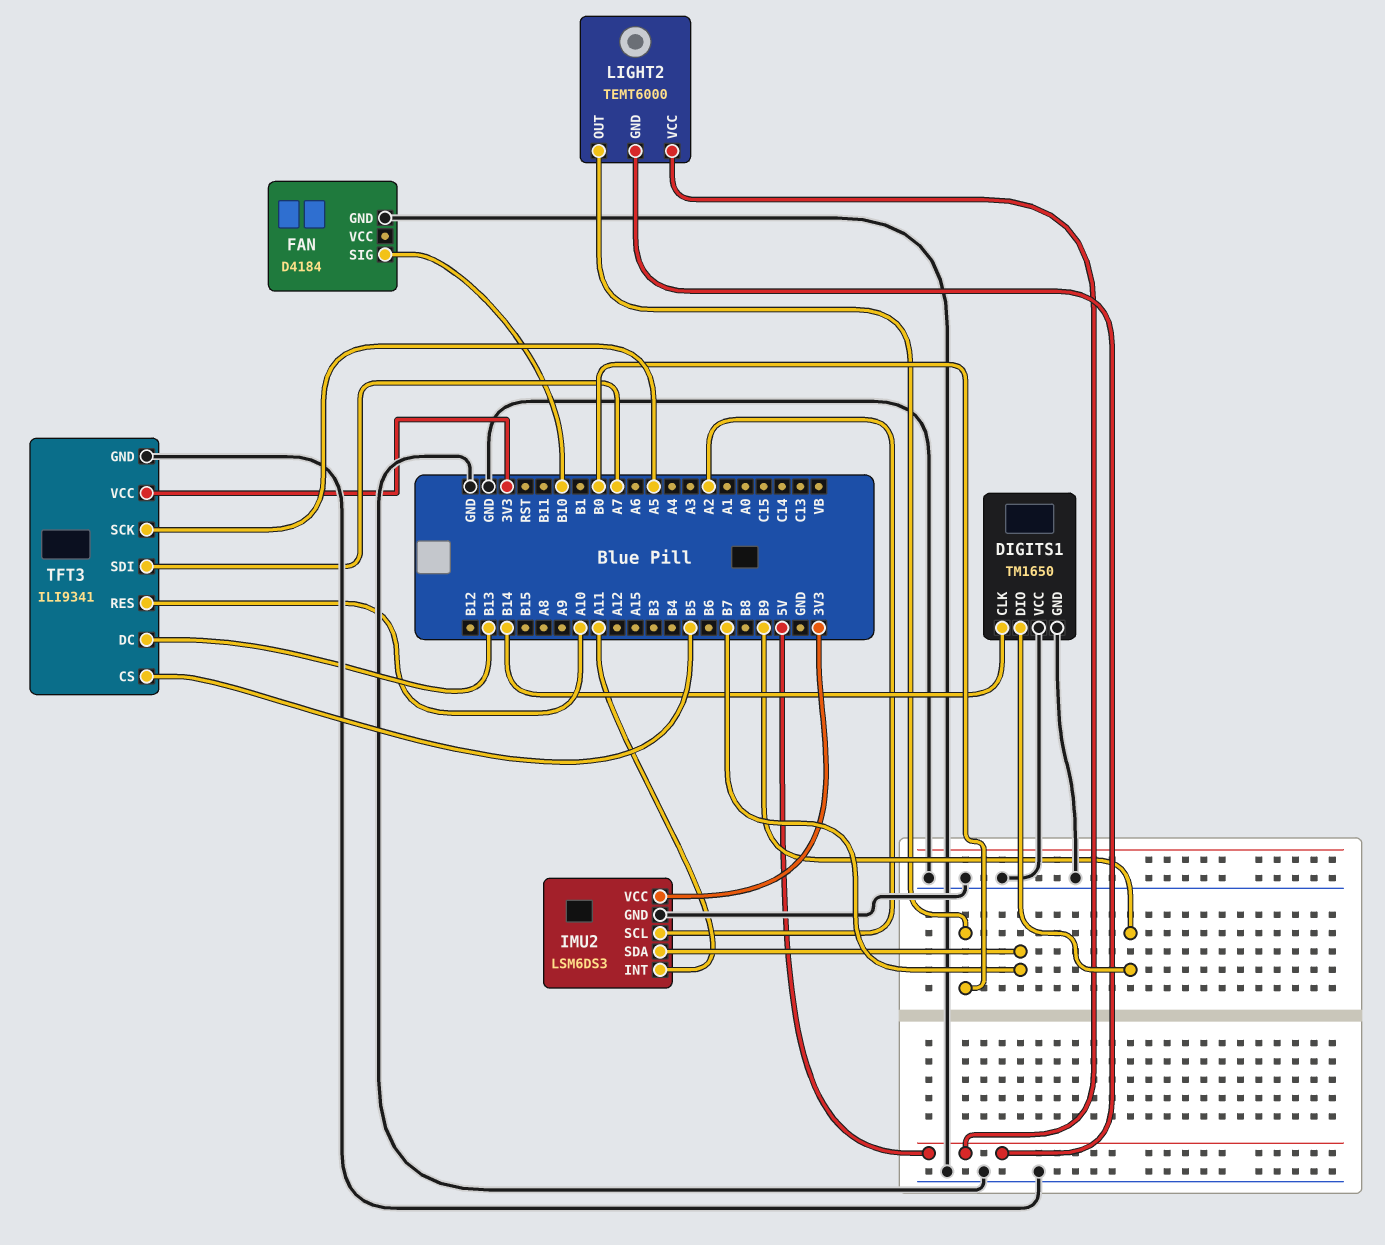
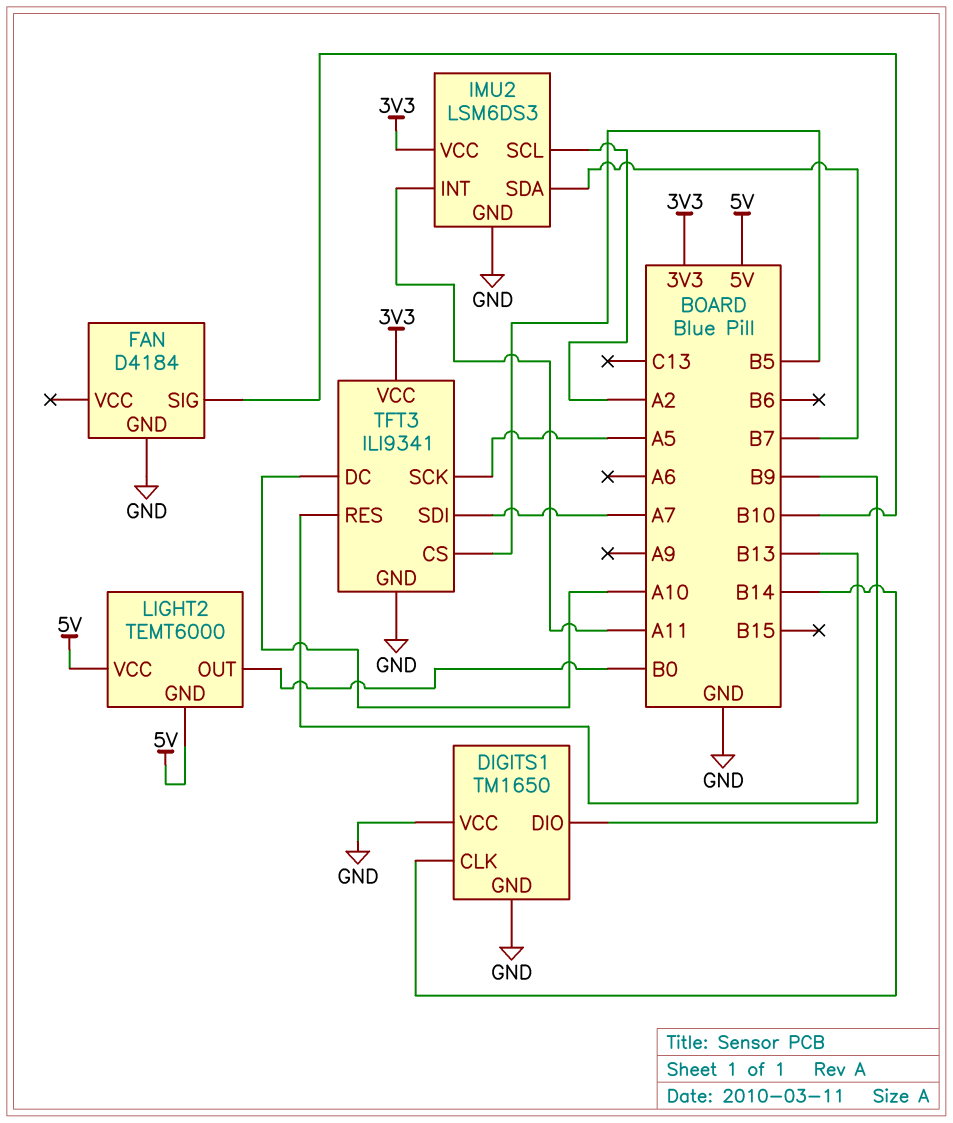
TFT3 pin DC: B13 -> A10
TFT3 pin RES: A10 -> B13

